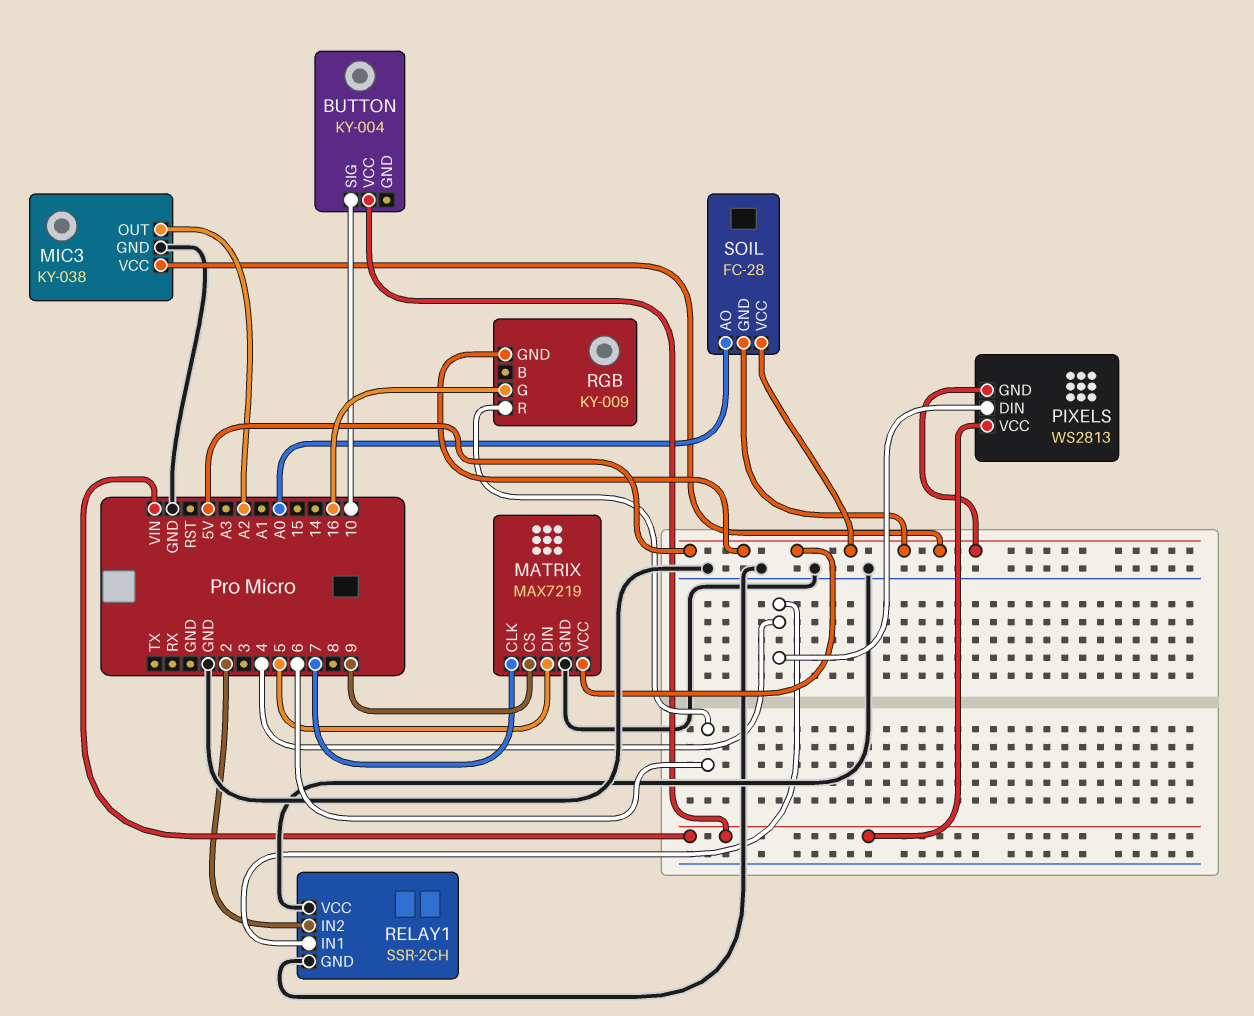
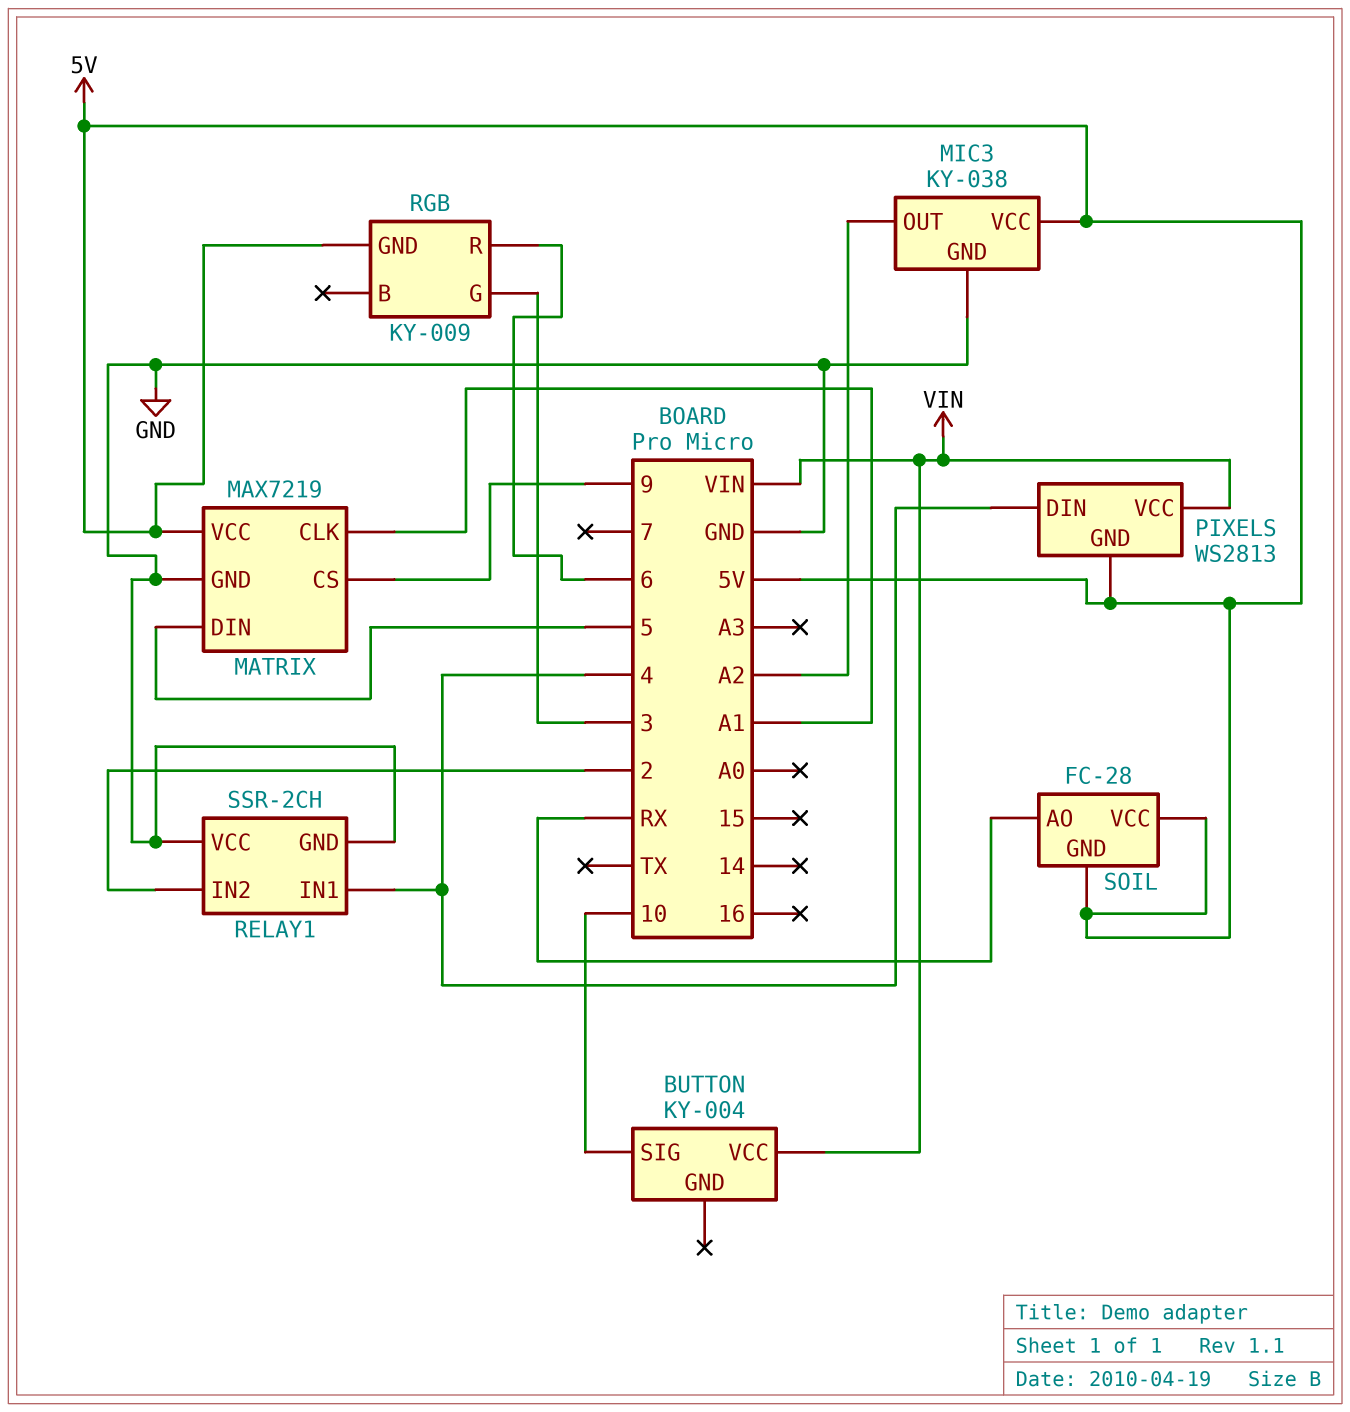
MATRIX pin CLK: 7 -> A1
RGB pin G: 16 -> 3
SOIL pin AO: A0 -> RX

